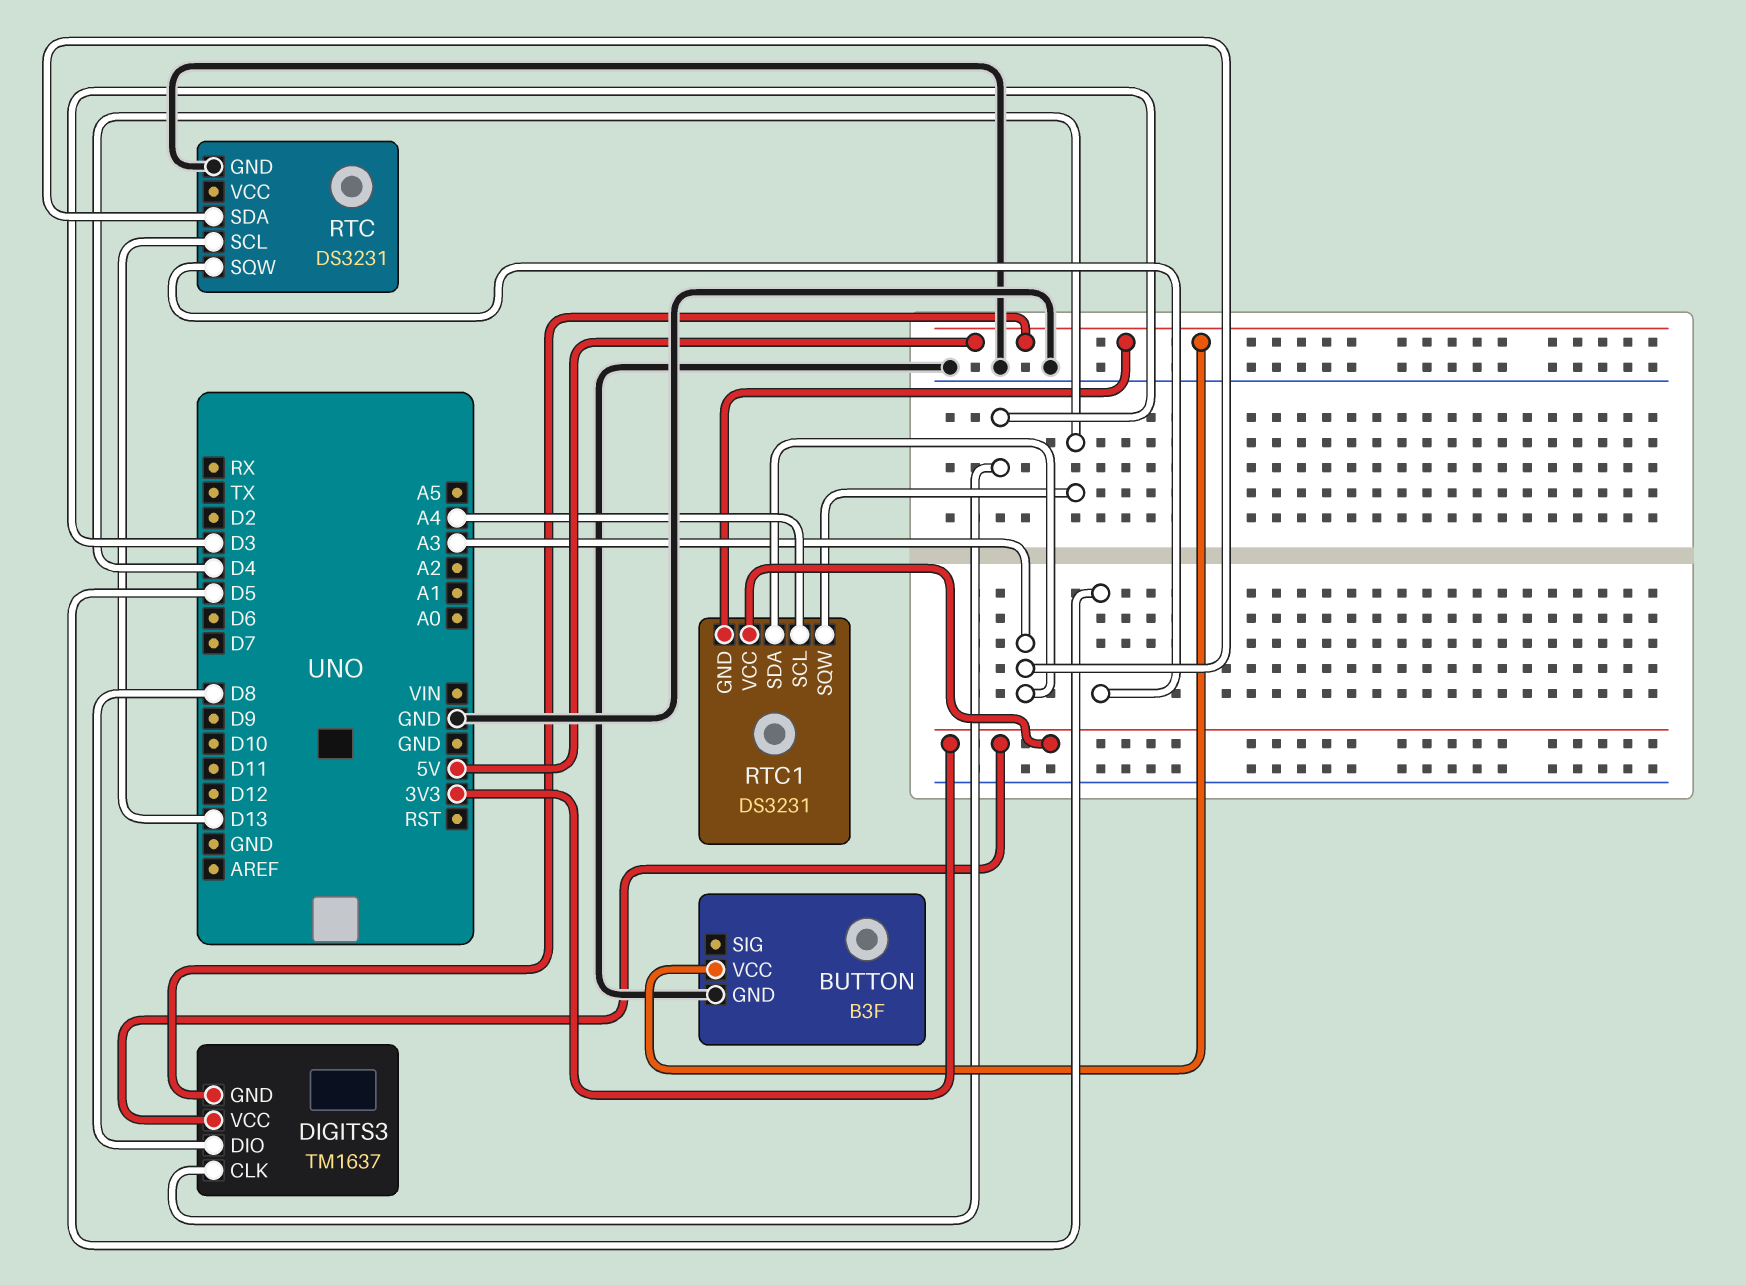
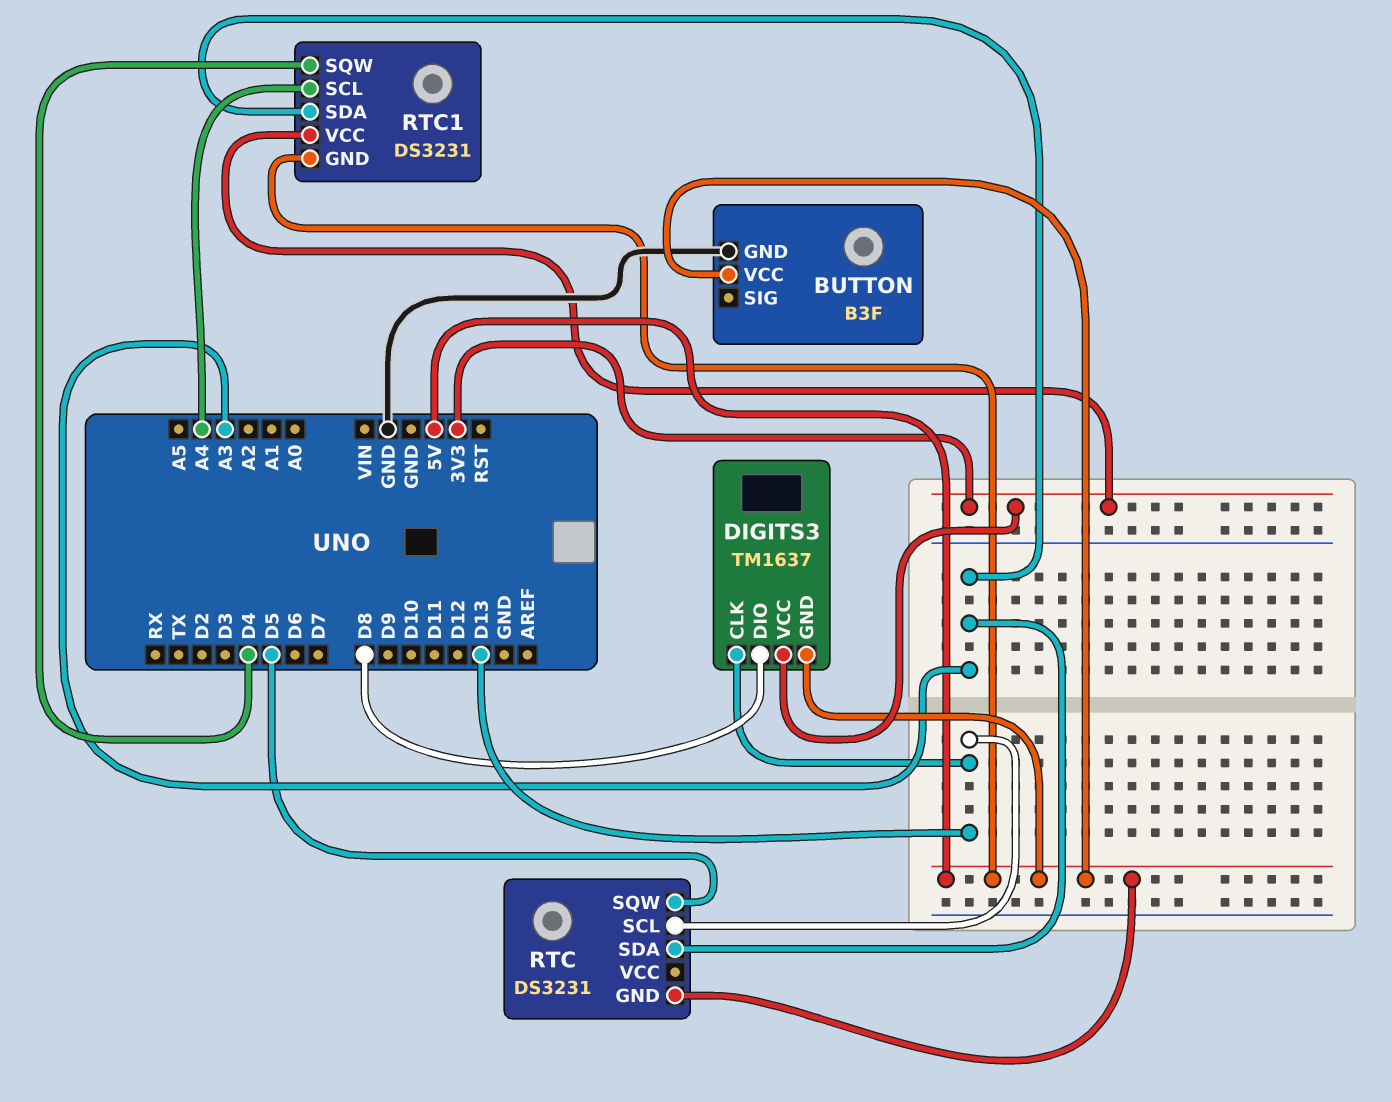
DIGITS3 pin CLK: D3 -> D13
RTC pin GND: GND -> 5V

